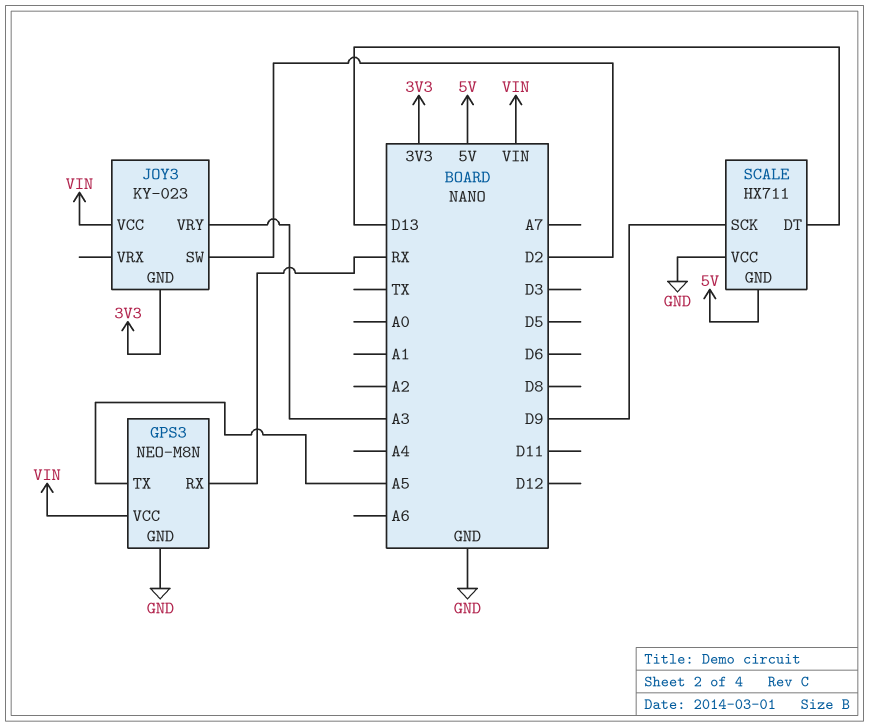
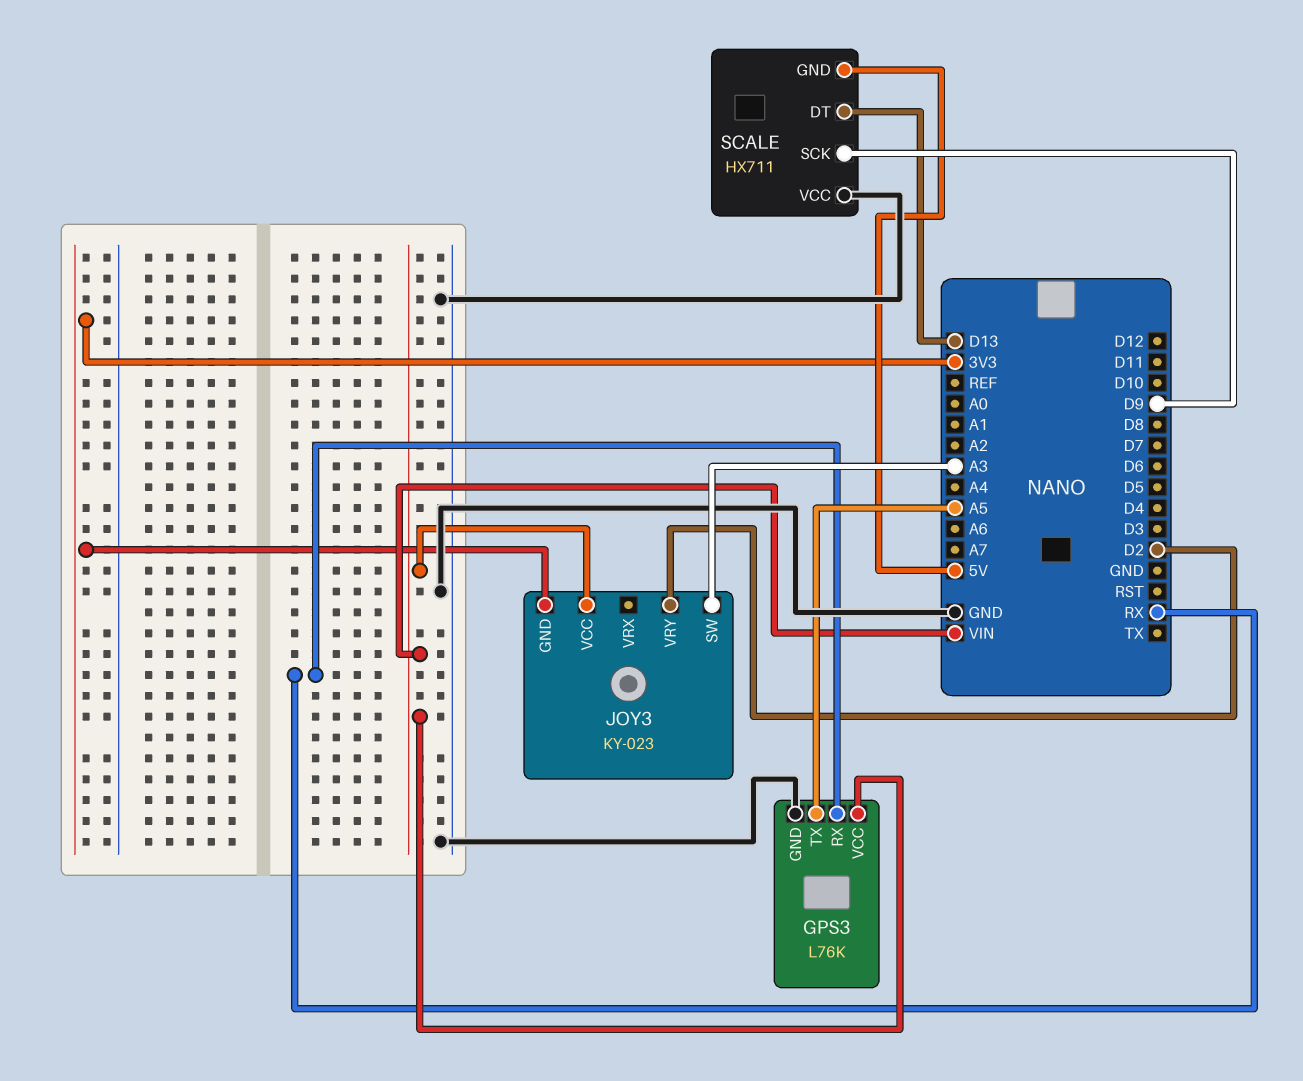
GPS3: NEO-M8N -> L76K
JOY3 pin SW: D2 -> A3
JOY3 pin VRY: A3 -> D2

